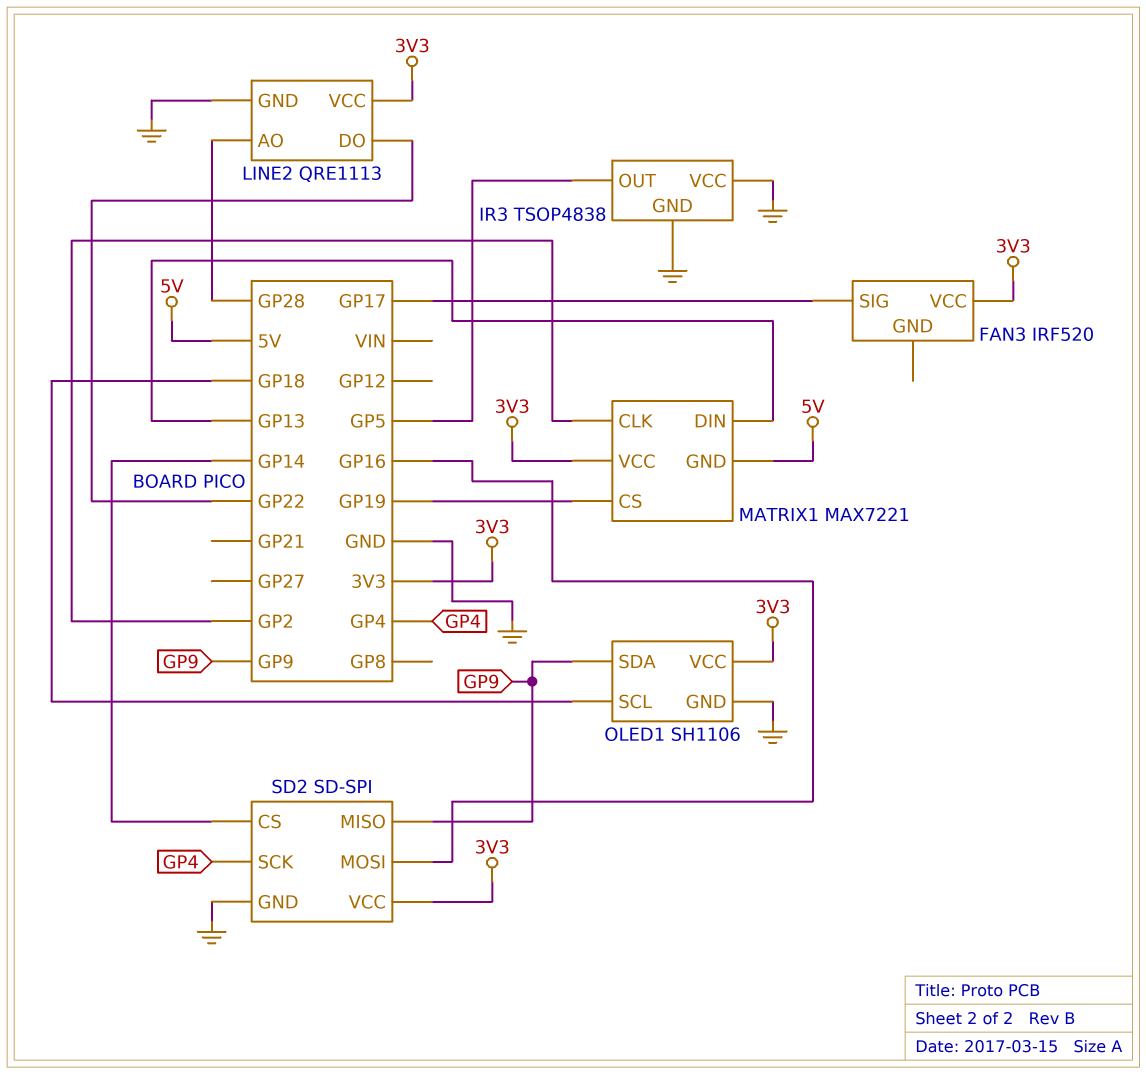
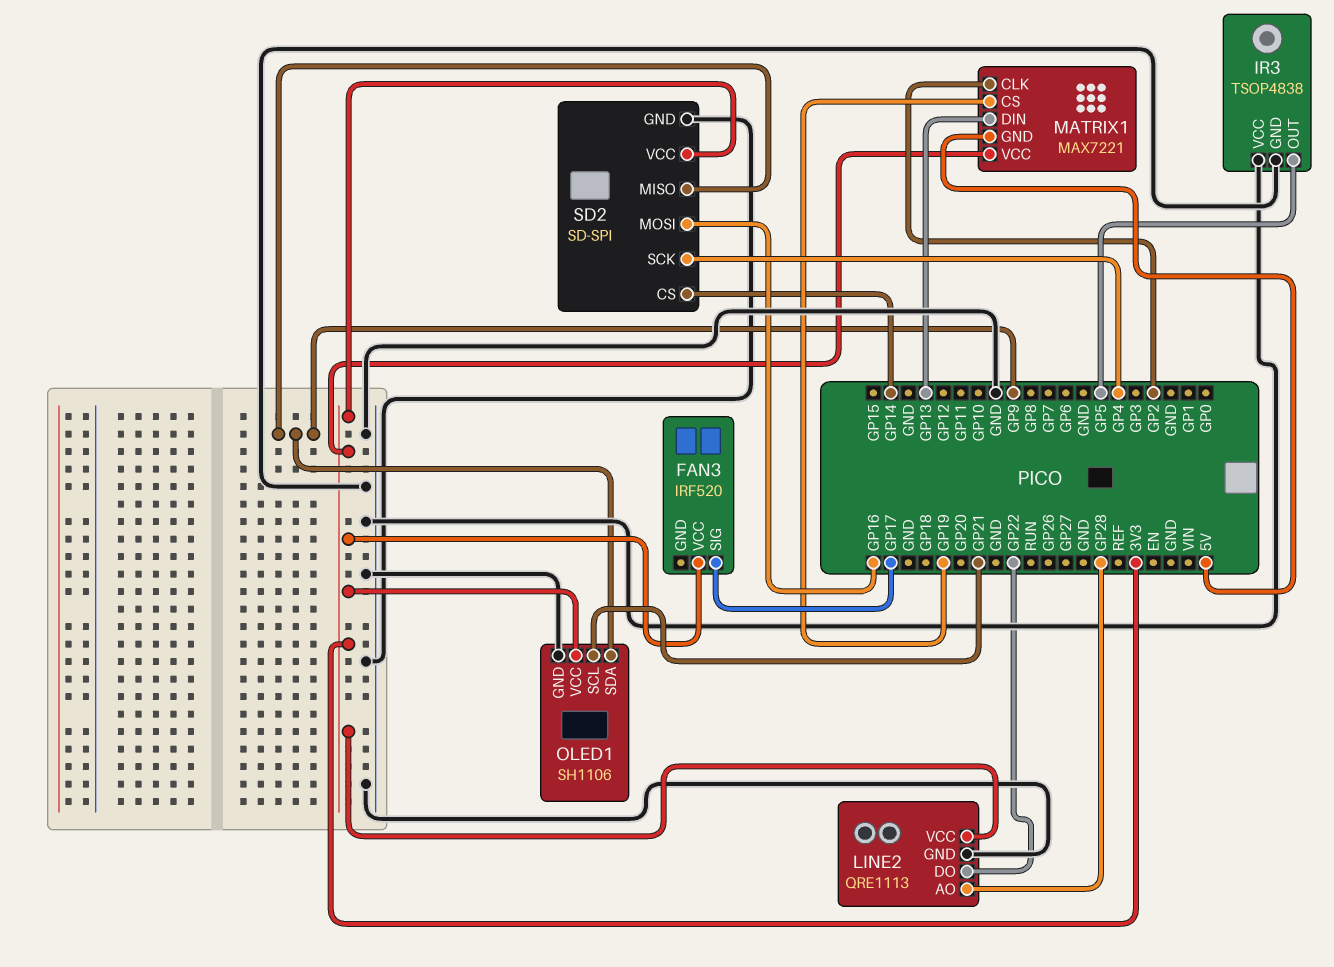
OLED1 pin SCL: GP18 -> GP21

